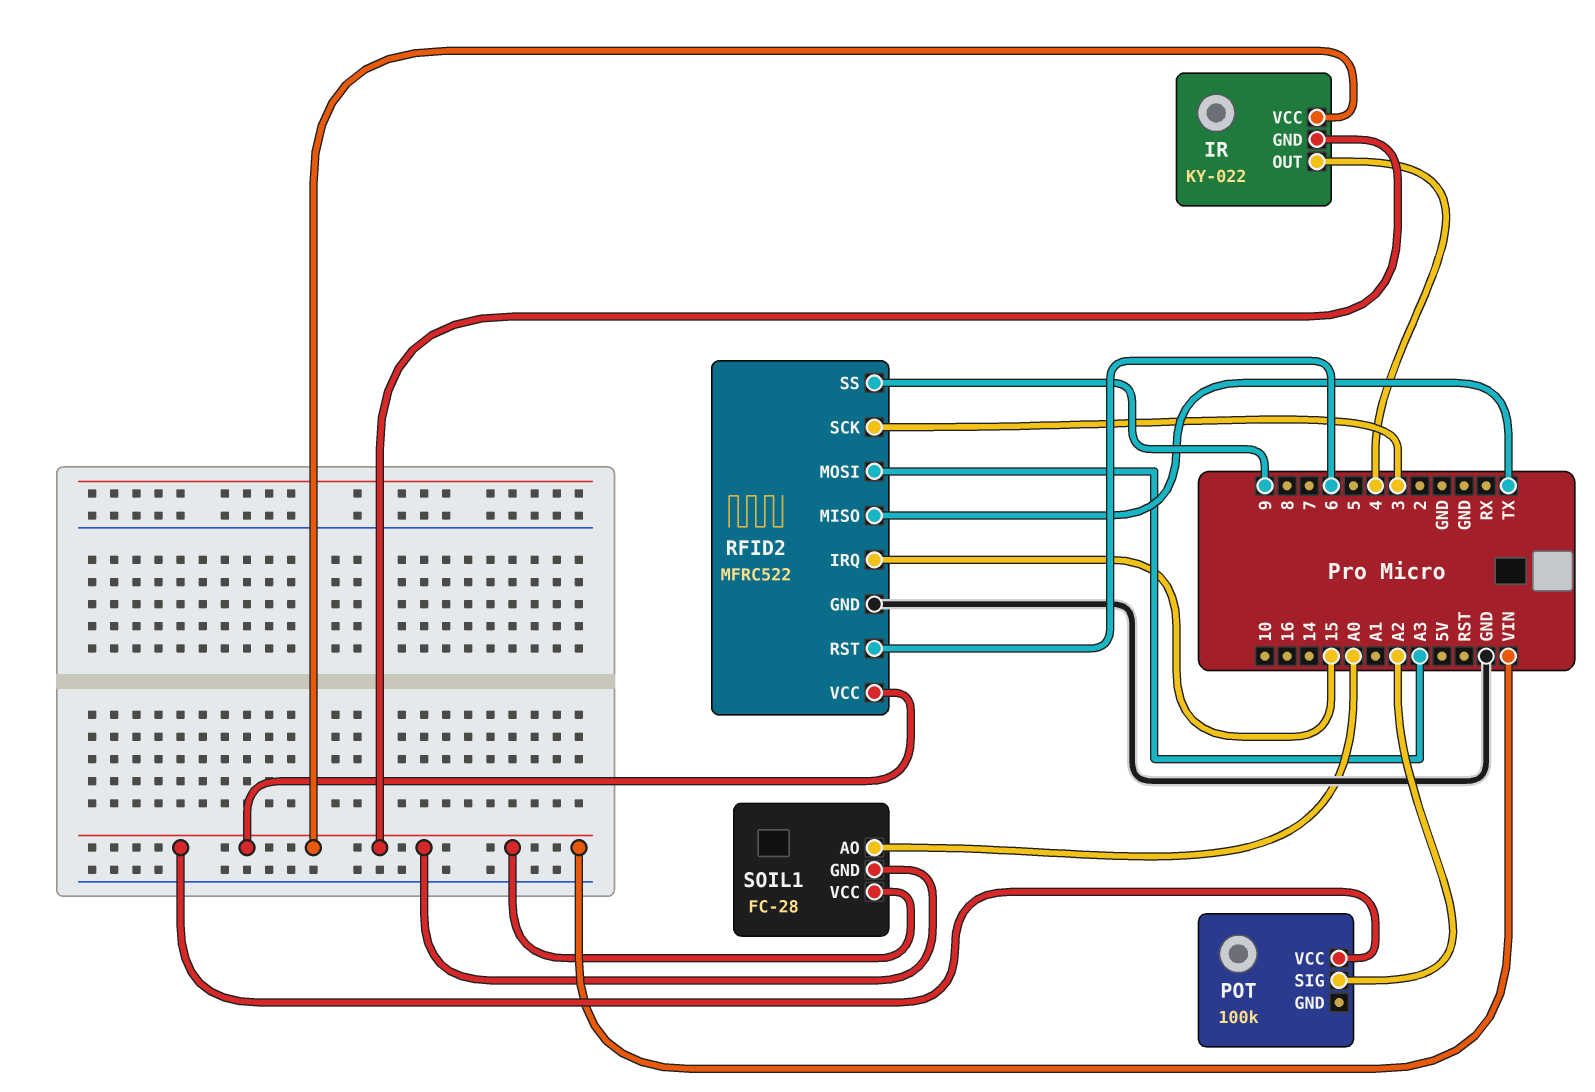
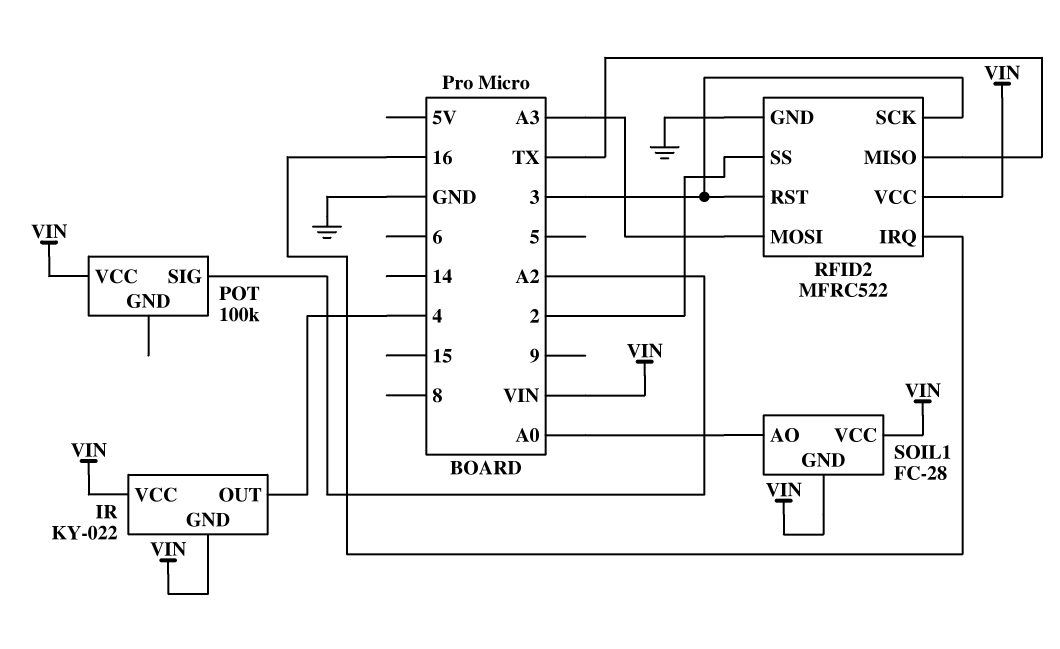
RFID2 pin IRQ: 15 -> 16
RFID2 pin RST: 6 -> 3
RFID2 pin SS: 9 -> 2

